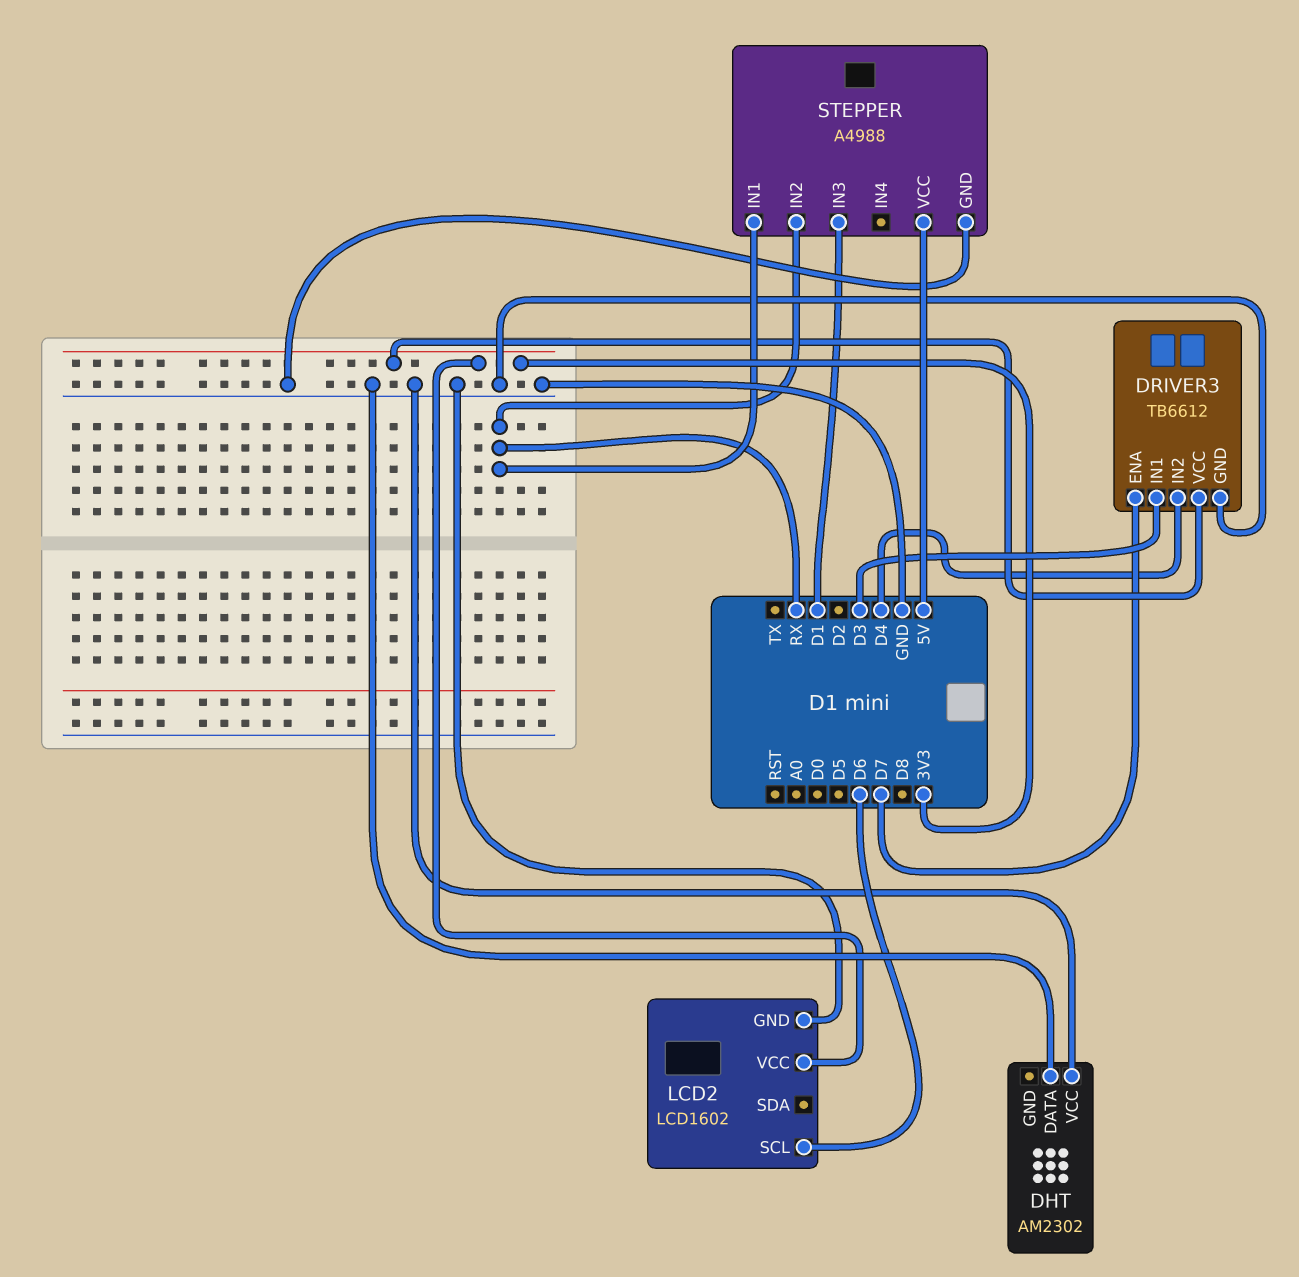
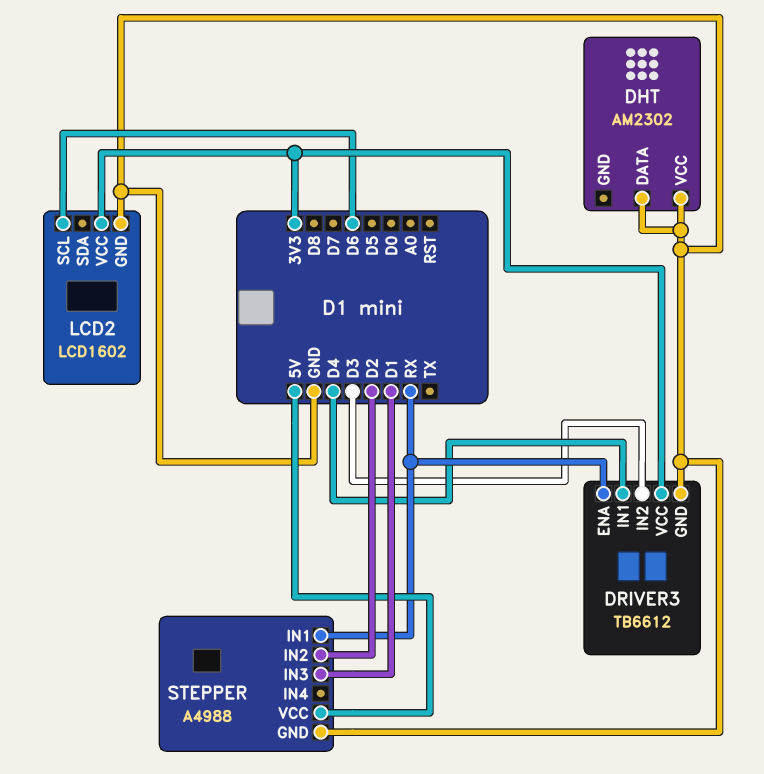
DRIVER3 pin ENA: D7 -> RX
DRIVER3 pin IN1: D3 -> D4
DRIVER3 pin IN2: D4 -> D3
STEPPER pin IN2: RX -> D2

